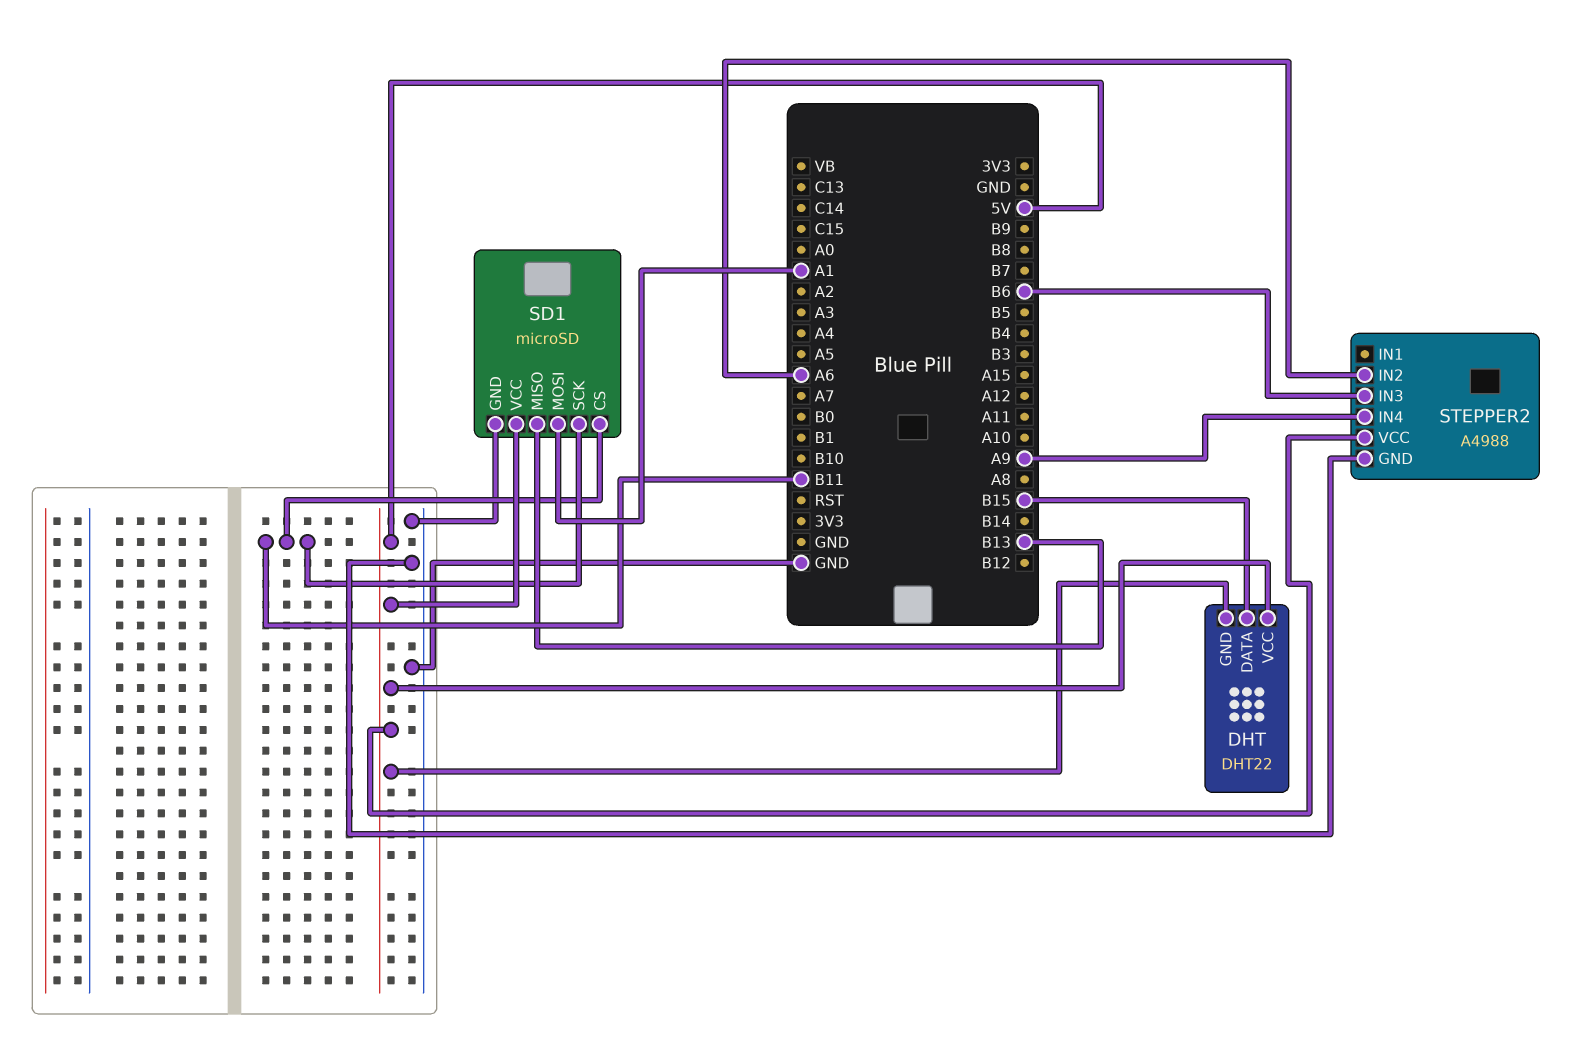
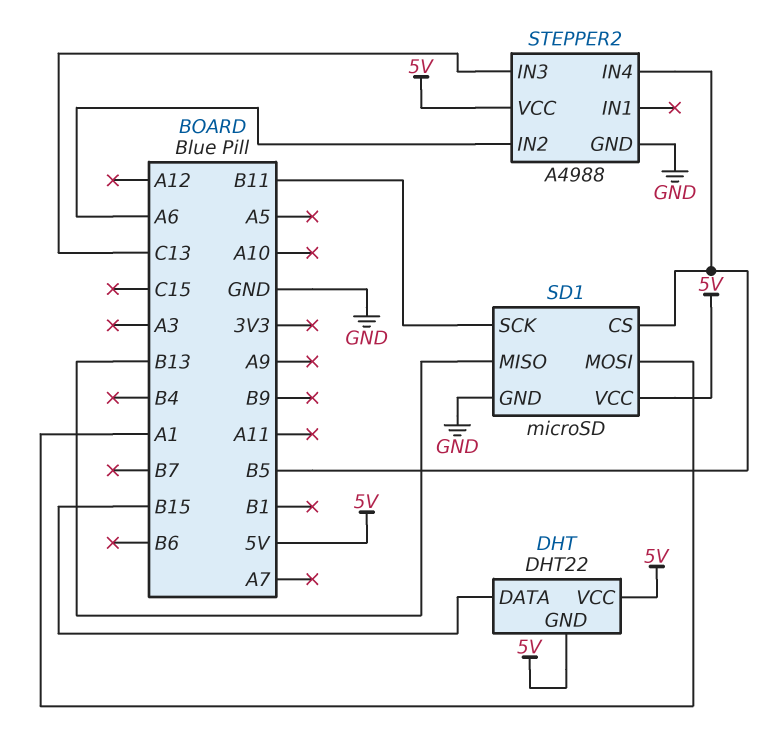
SD1 pin CS: B11 -> B5
STEPPER2 pin IN3: B6 -> C13
STEPPER2 pin IN4: A9 -> B5

